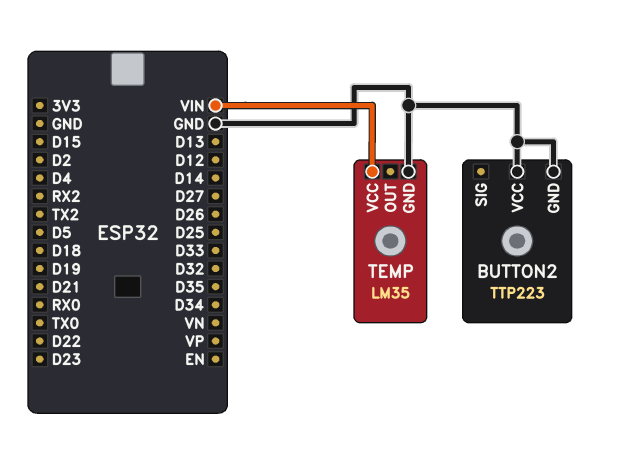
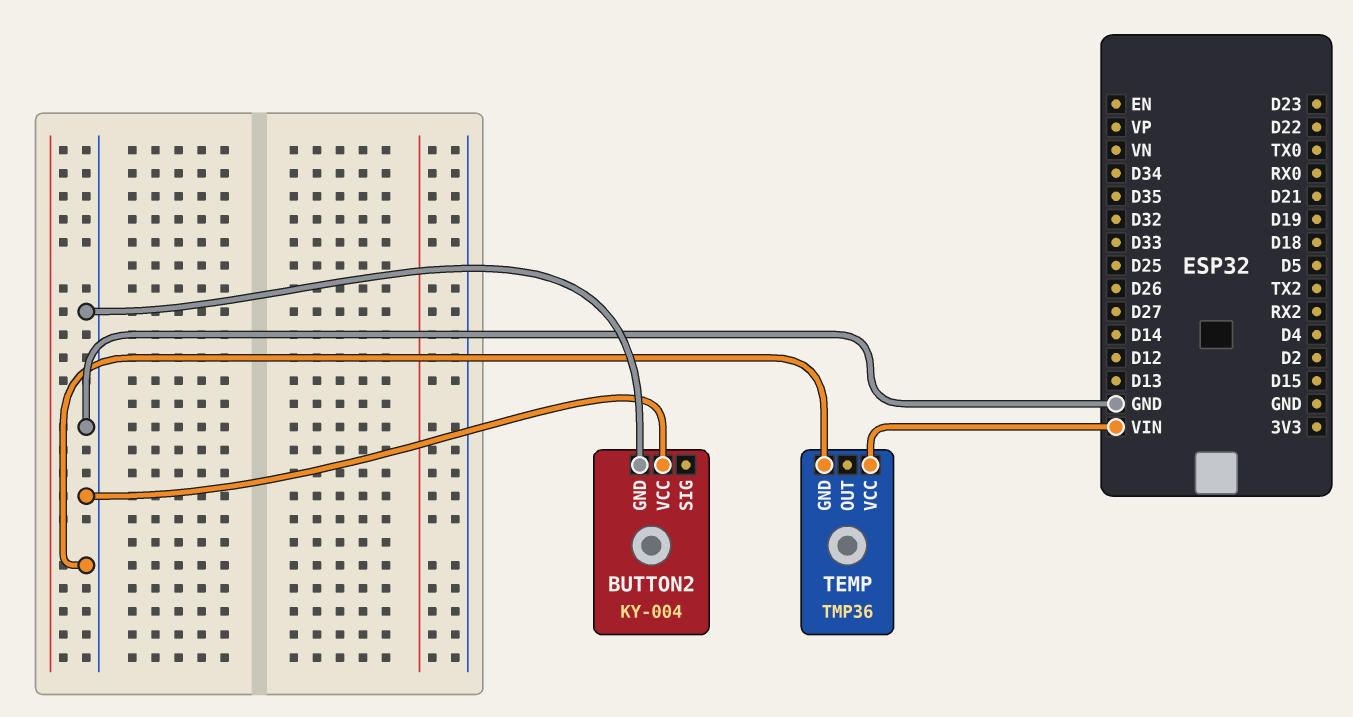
BUTTON2: TTP223 -> KY-004
TEMP: LM35 -> TMP36

